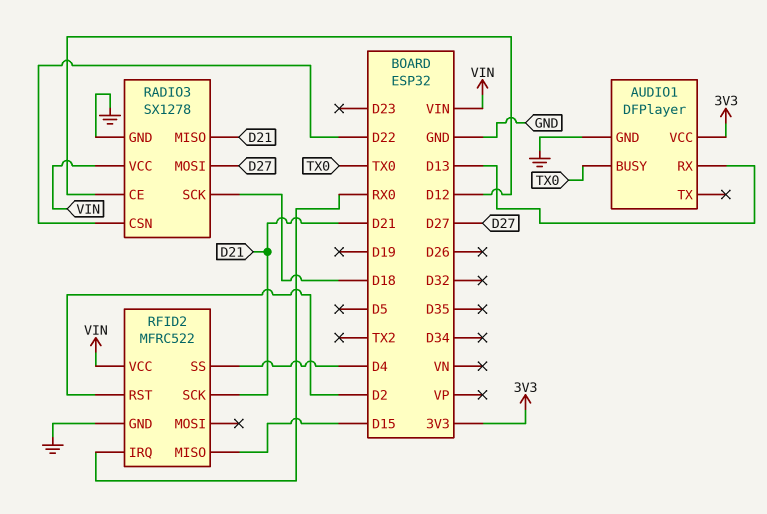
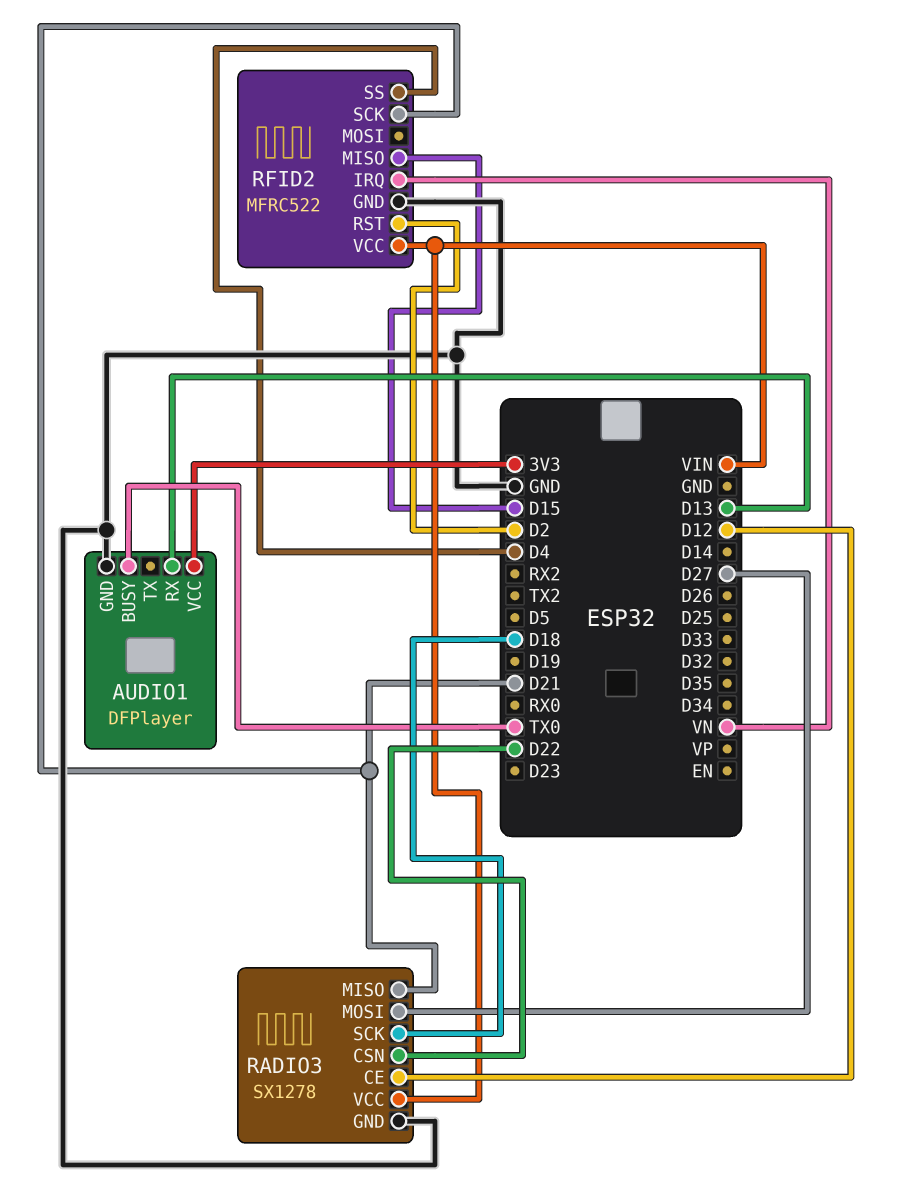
RFID2 pin IRQ: RX0 -> VN

